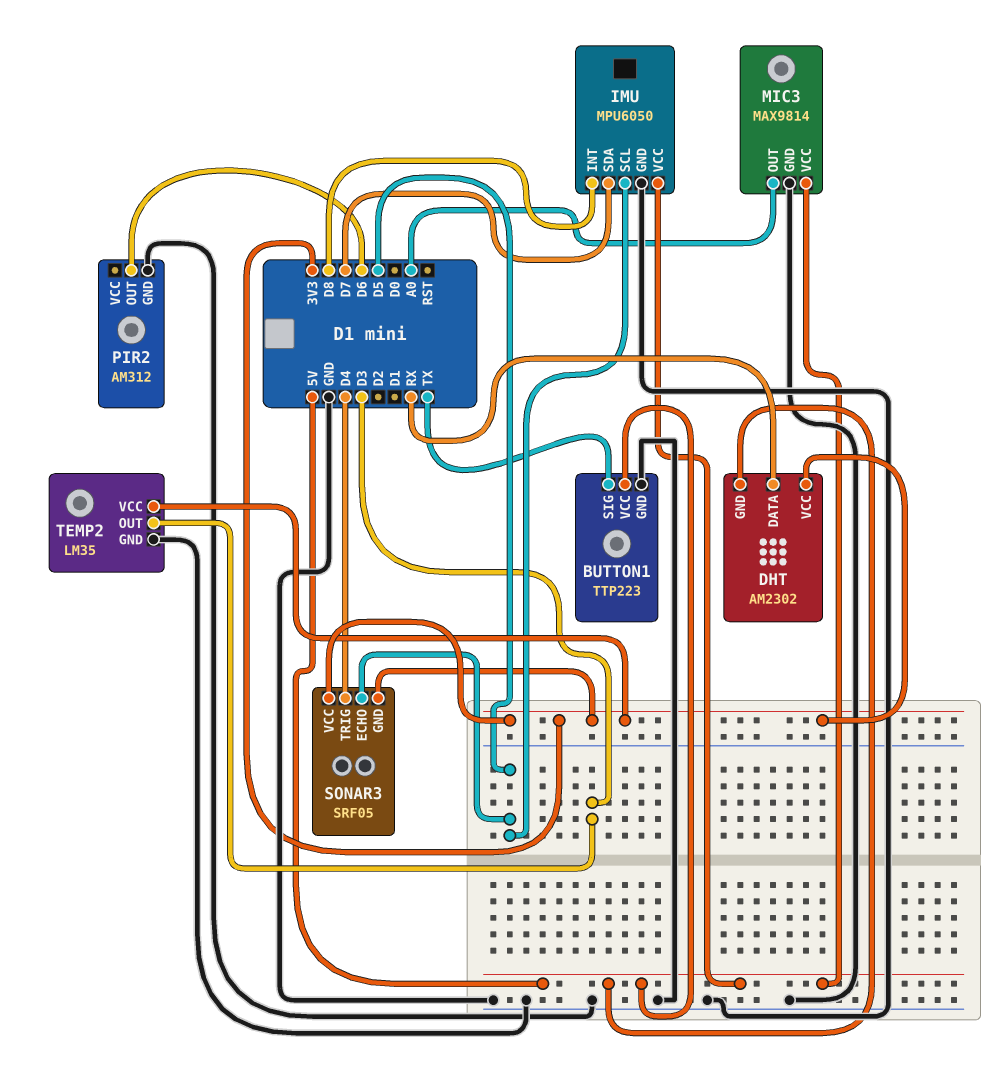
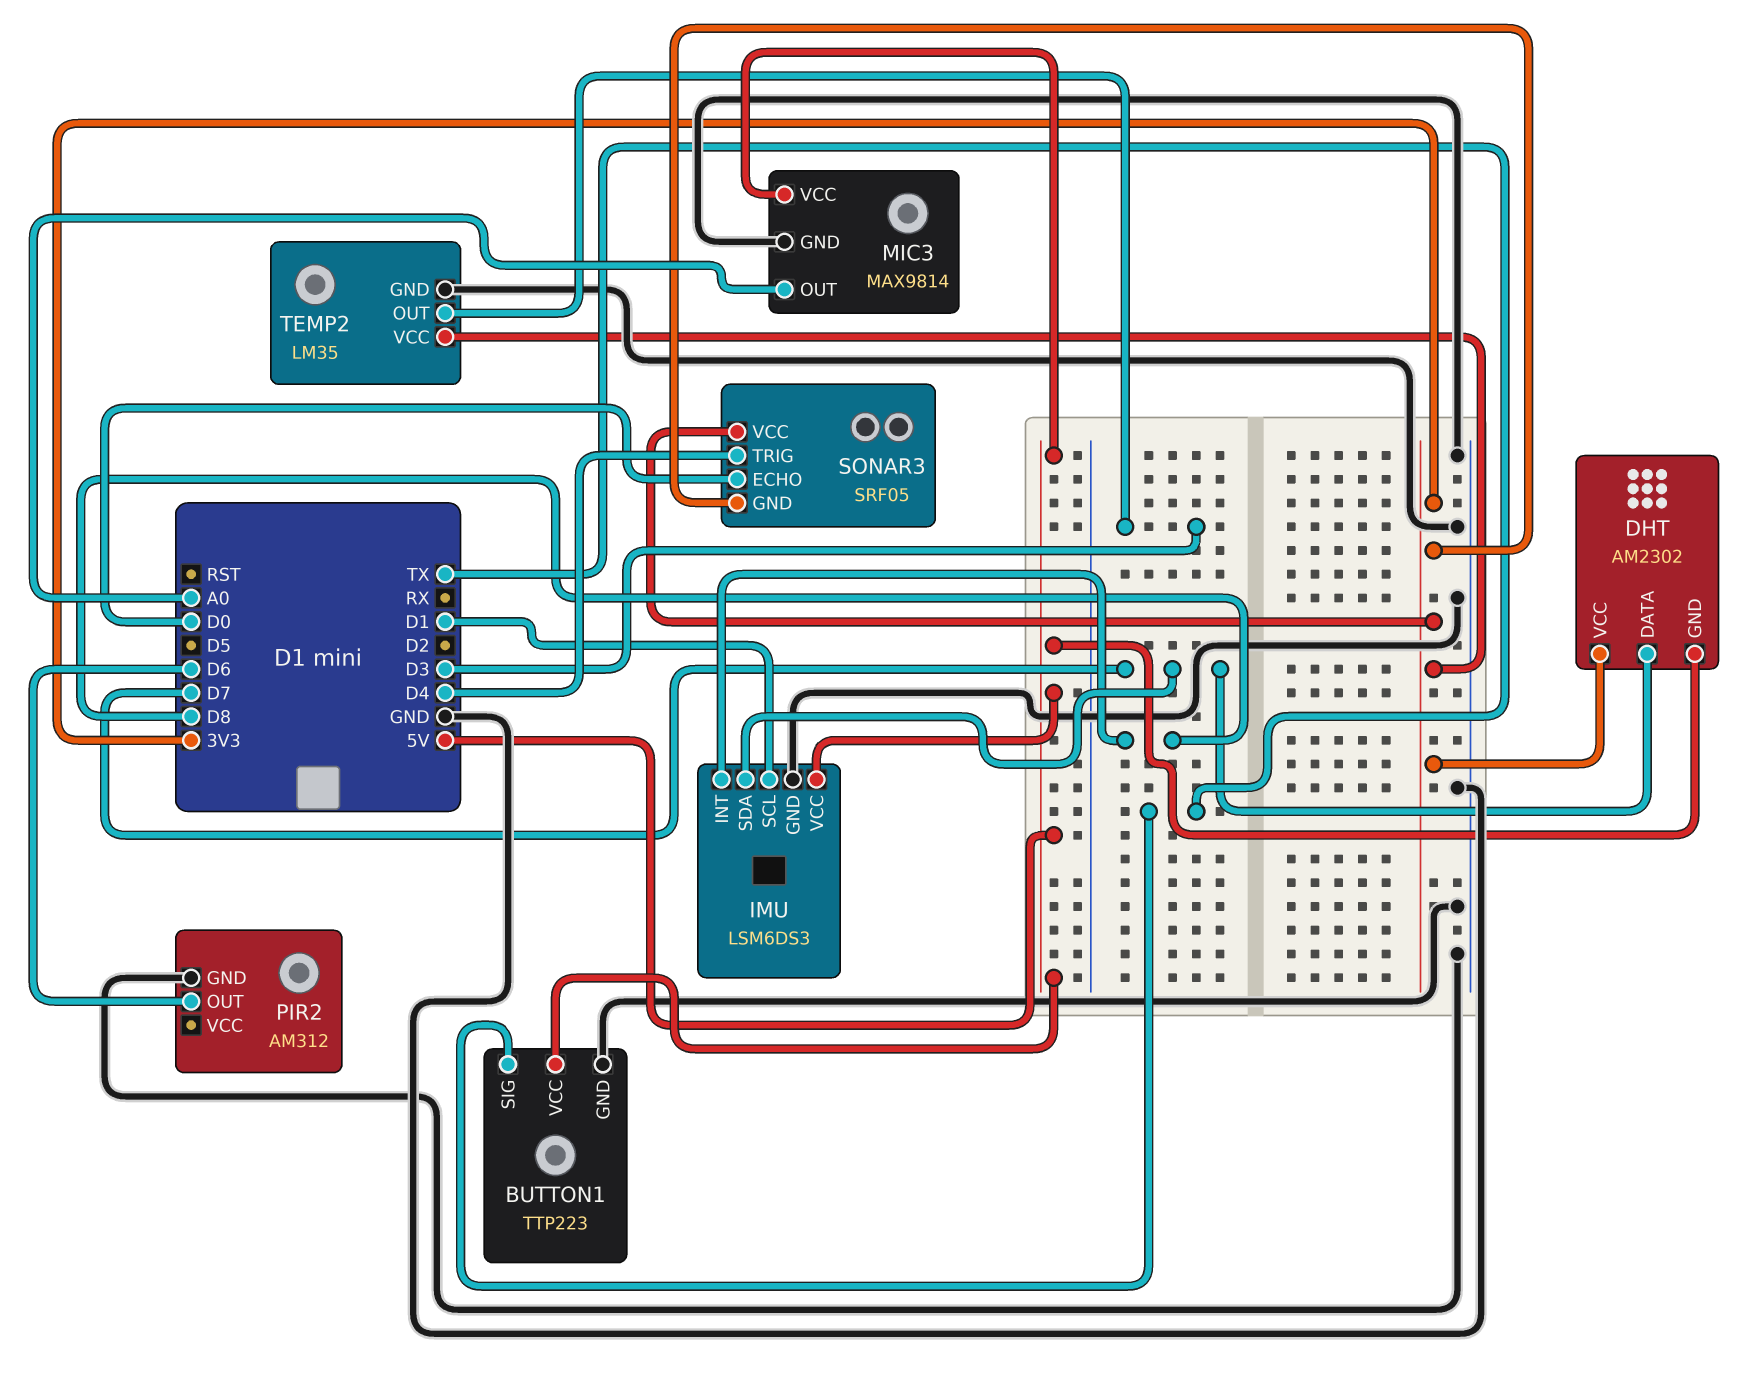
DHT pin DATA: RX -> D7
IMU: MPU6050 -> LSM6DS3
IMU pin SCL: D5 -> D1
SONAR3 pin ECHO: D5 -> D0

